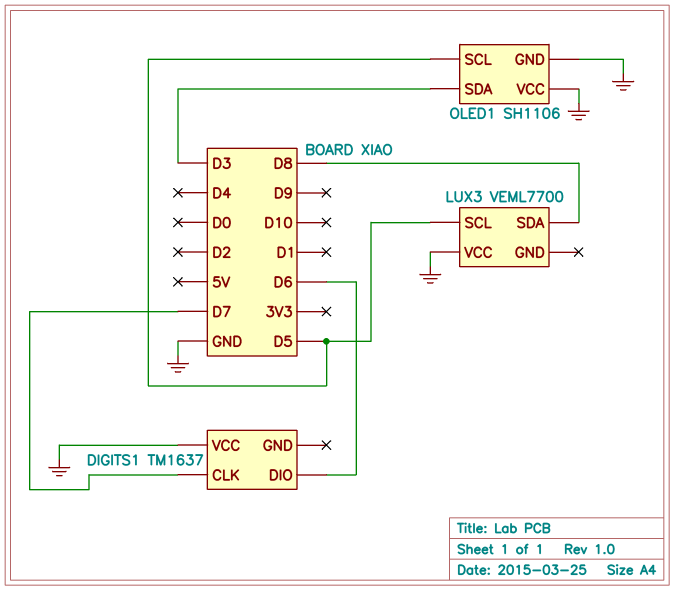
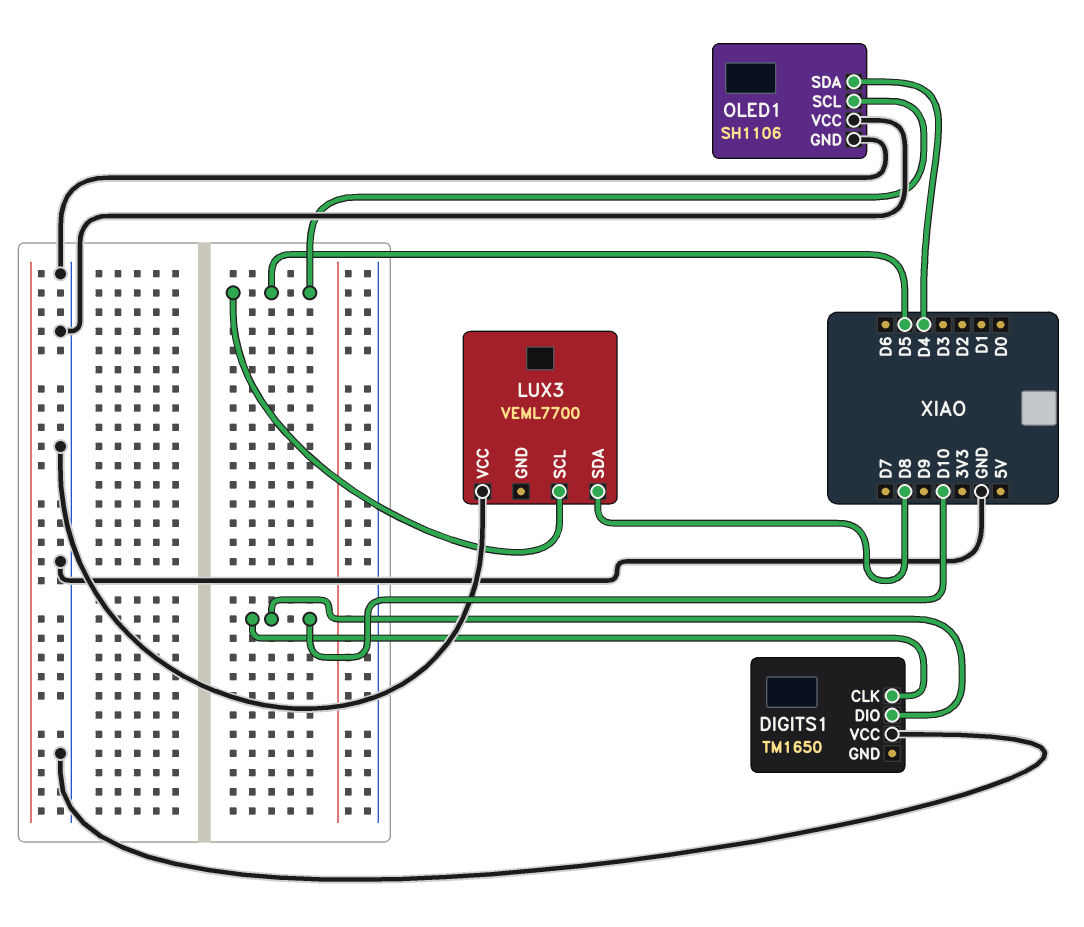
DIGITS1: TM1637 -> TM1650
DIGITS1 pin CLK: D7 -> D10
DIGITS1 pin DIO: D6 -> D10
OLED1 pin SDA: D3 -> D4

